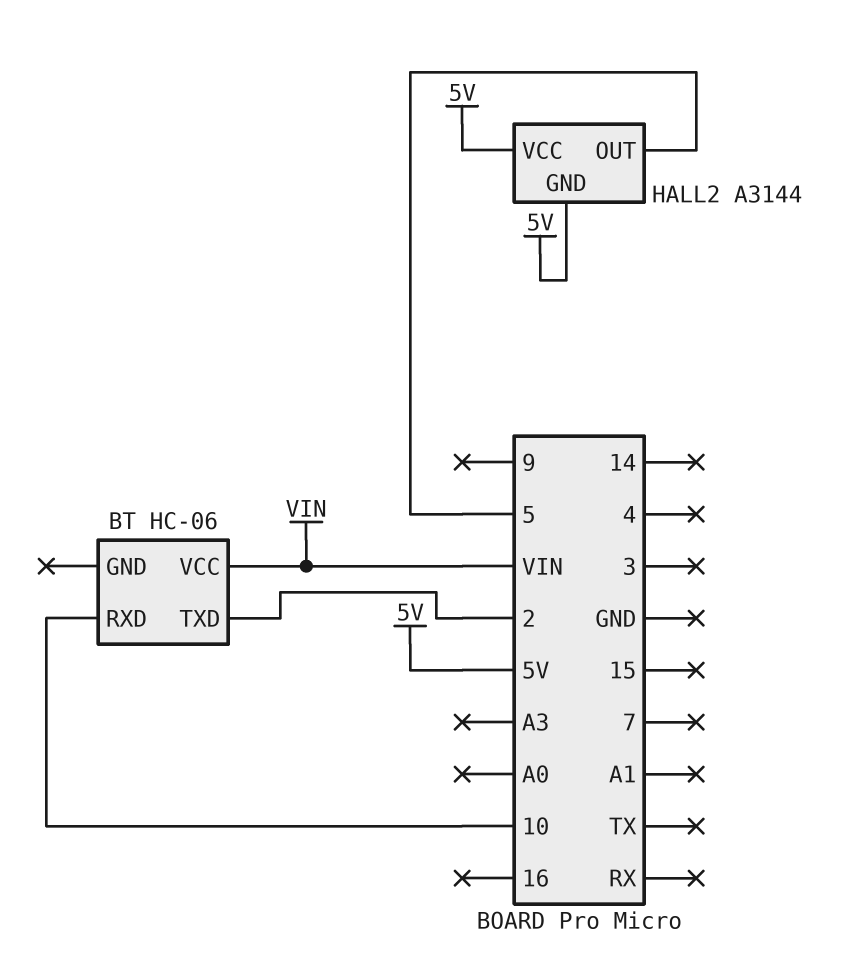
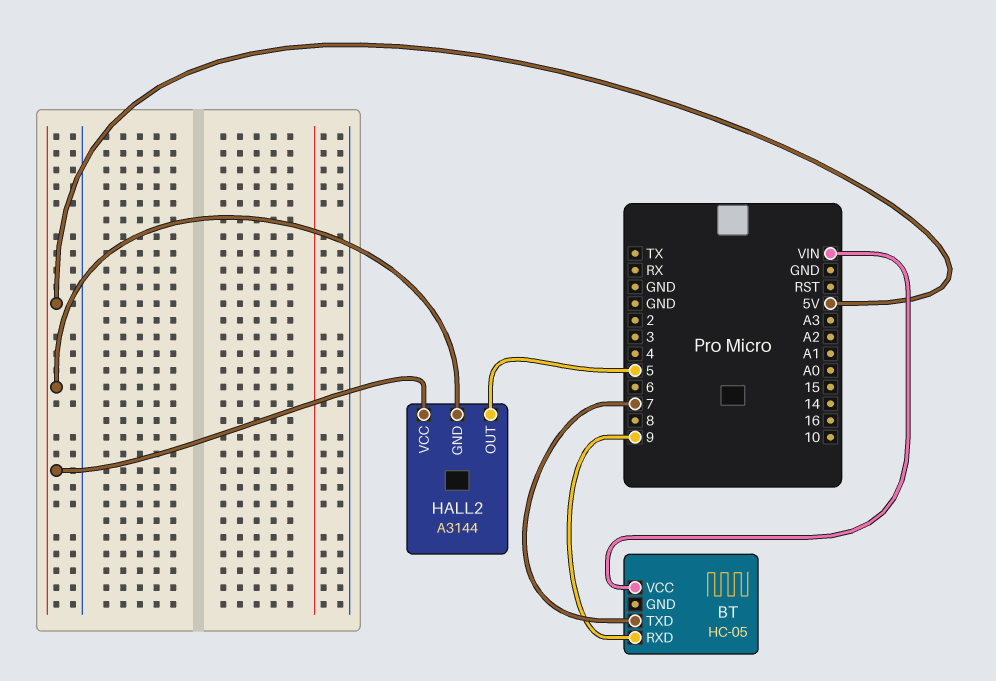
BT: HC-06 -> HC-05
BT pin RXD: 10 -> 9
BT pin TXD: 2 -> 7

